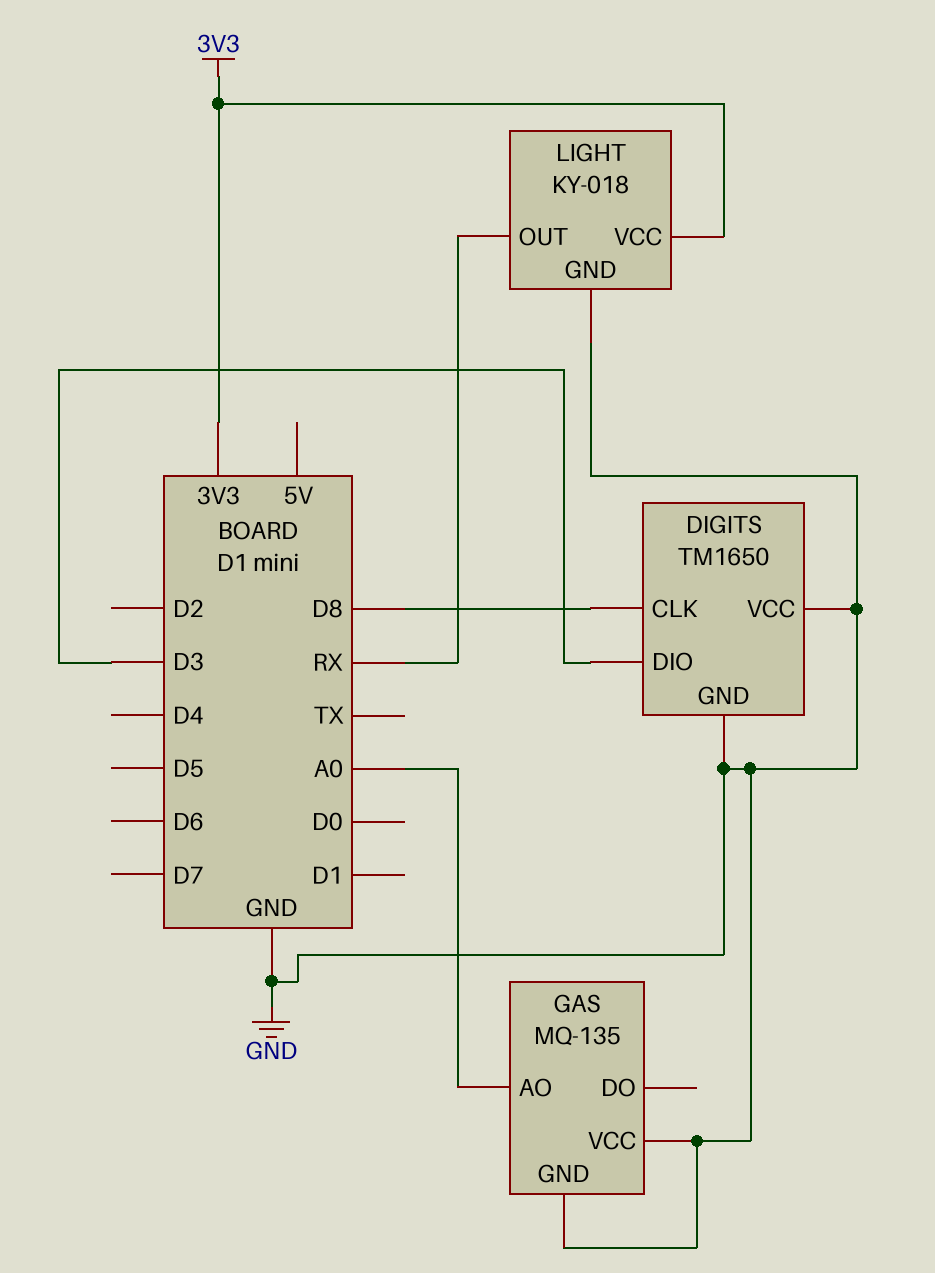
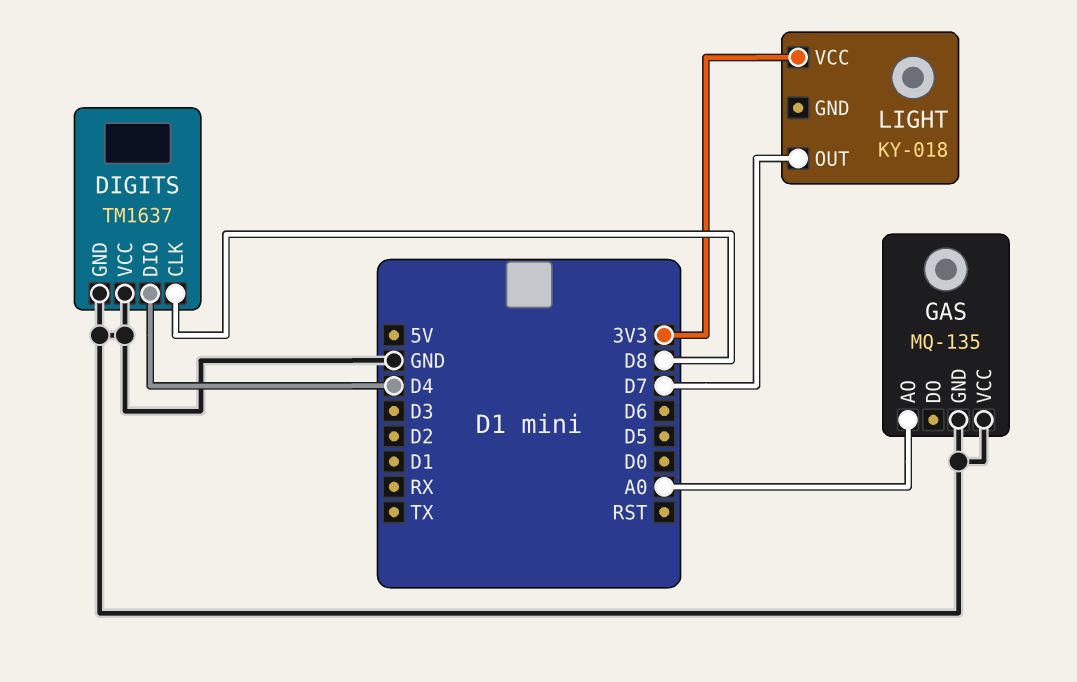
DIGITS: TM1650 -> TM1637
DIGITS pin DIO: D3 -> D4
LIGHT pin GND: GND -> none
LIGHT pin OUT: RX -> D7

